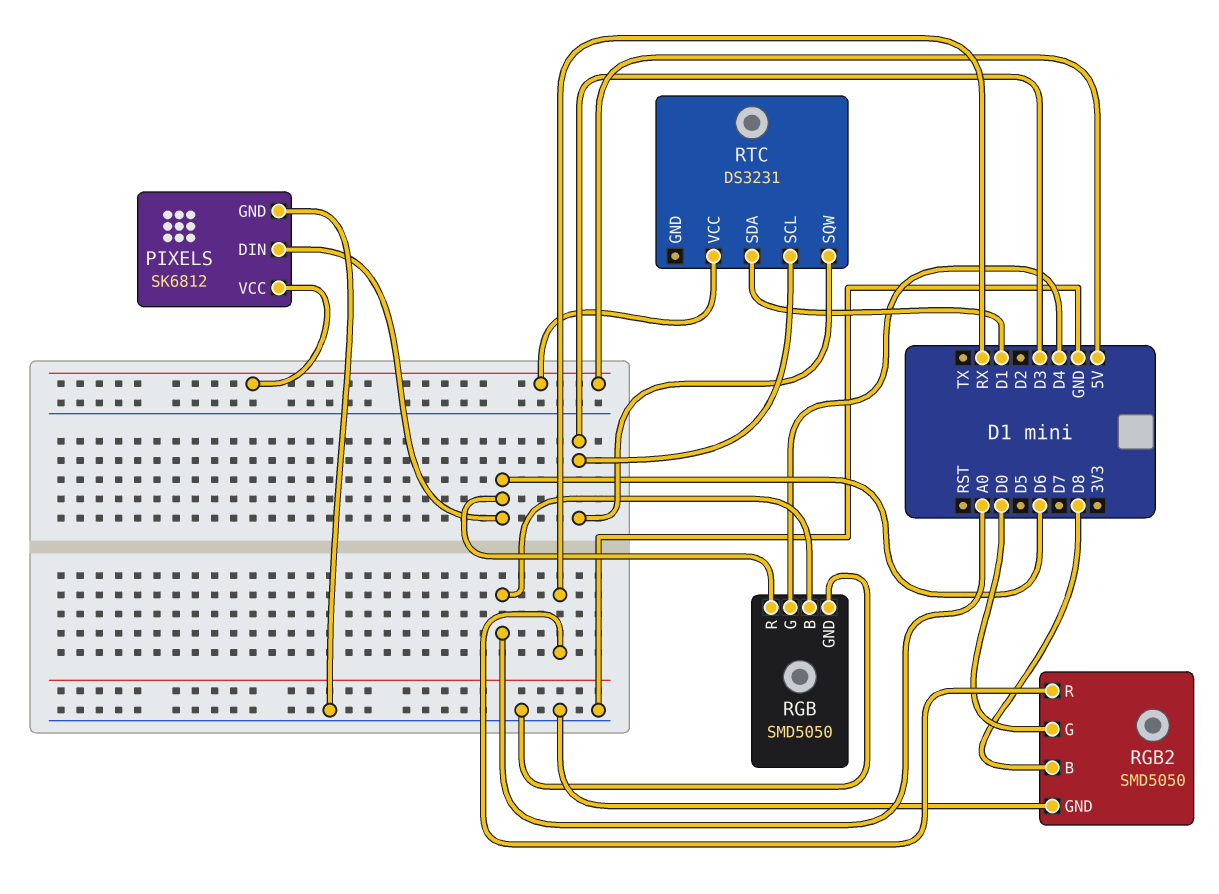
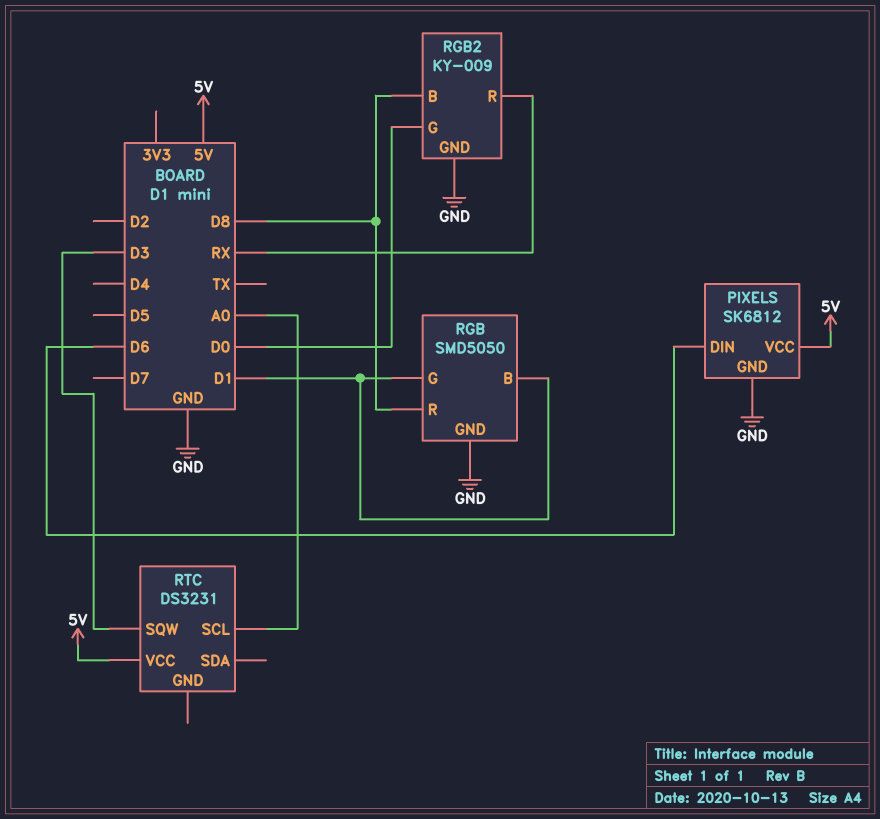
RGB pin B: A0 -> D1
RGB pin G: D4 -> D1
RGB pin R: D6 -> D8
RGB2: SMD5050 -> KY-009
RTC pin SCL: D3 -> A0
RTC pin SDA: D1 -> none

